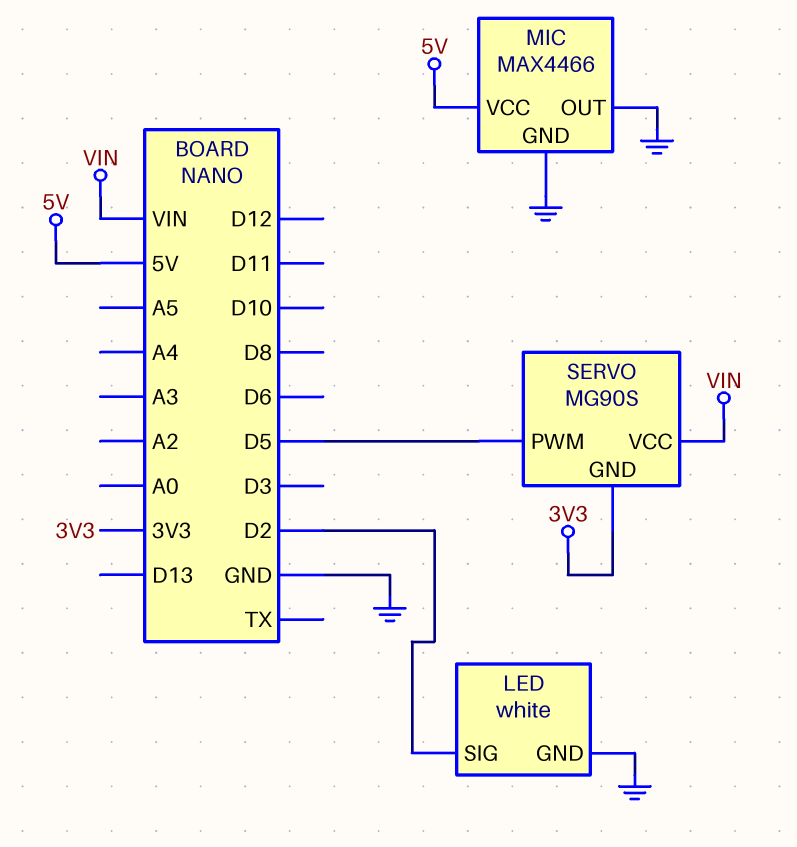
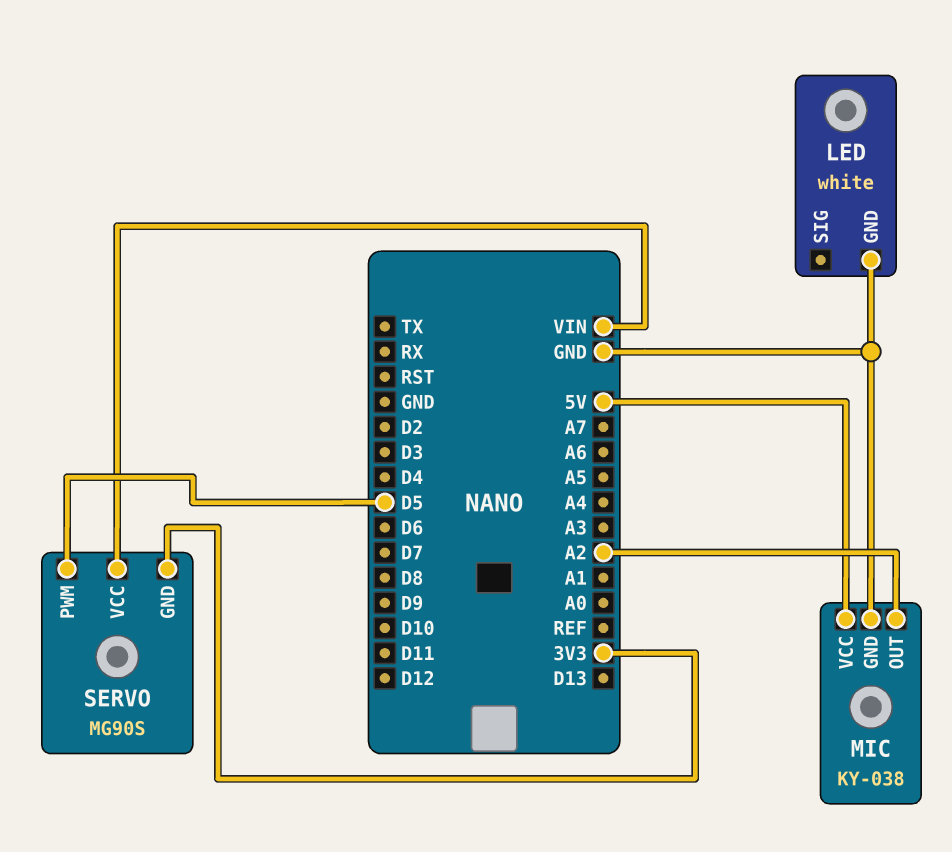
LED pin SIG: D2 -> none
MIC: MAX4466 -> KY-038
MIC pin OUT: GND -> A2

